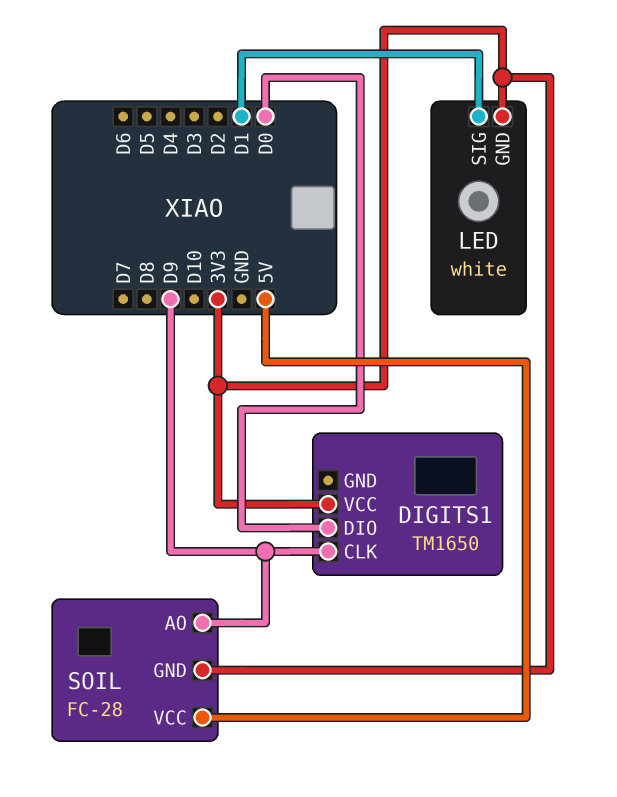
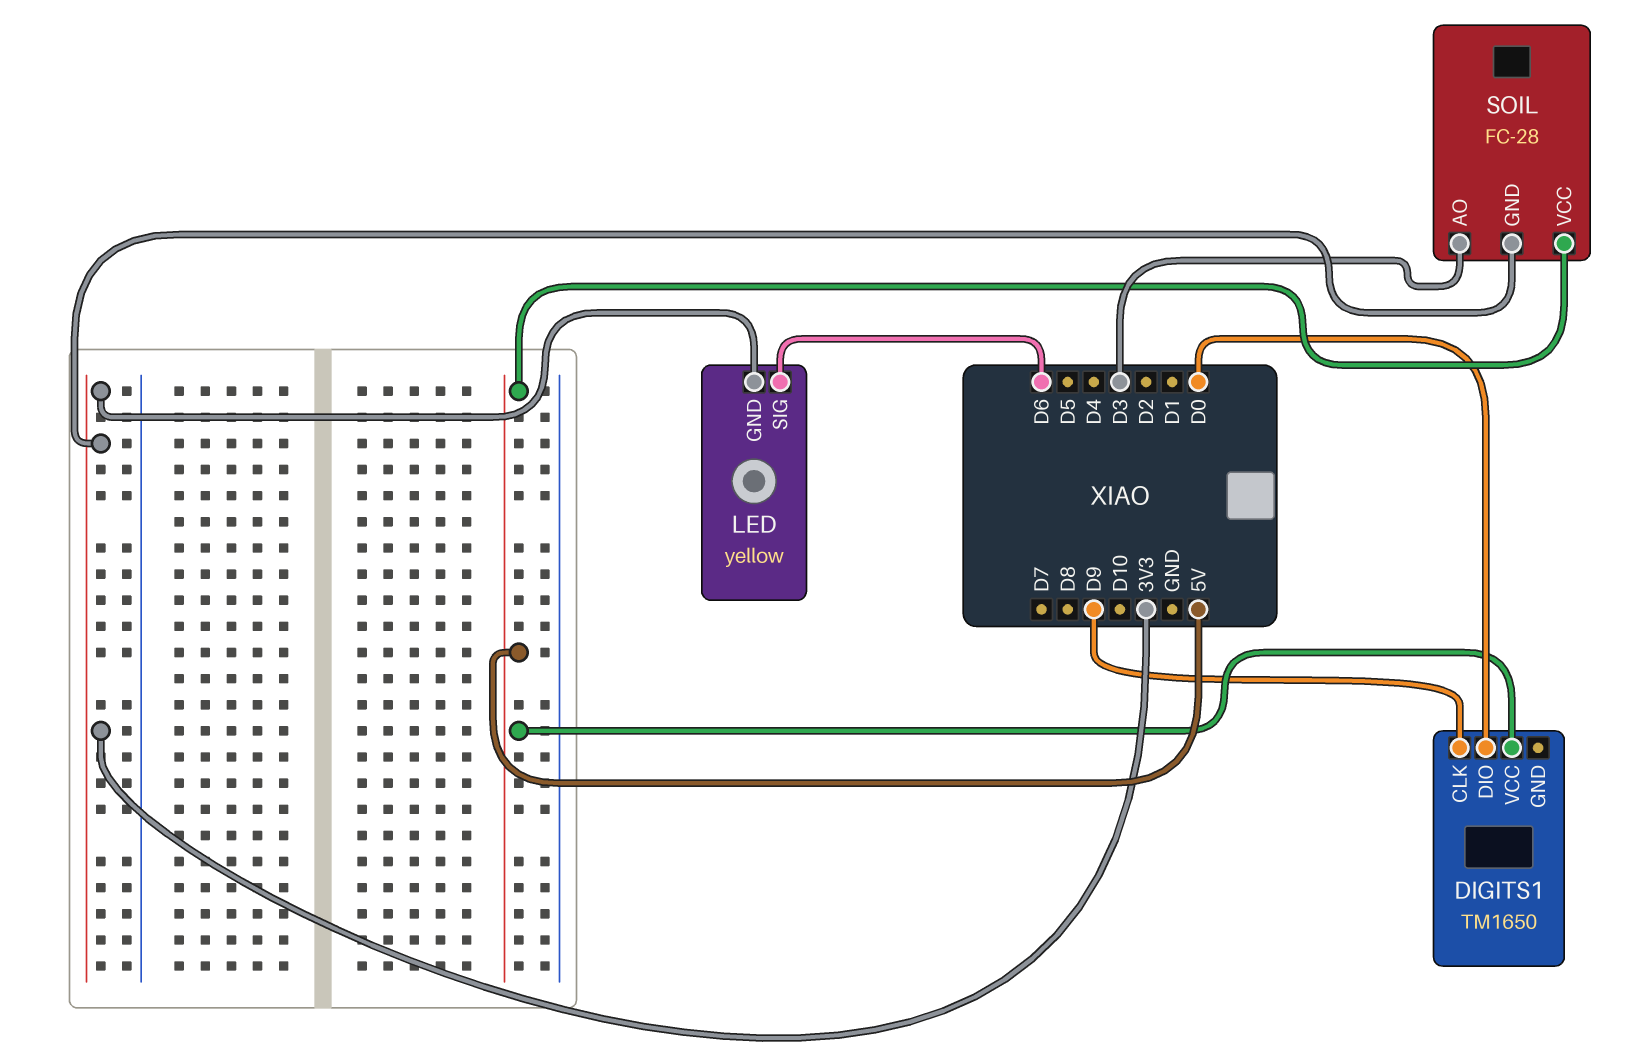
DIGITS1 pin VCC: 3V3 -> 5V
LED: white -> yellow
LED pin SIG: D1 -> D6
SOIL pin AO: D9 -> D3

